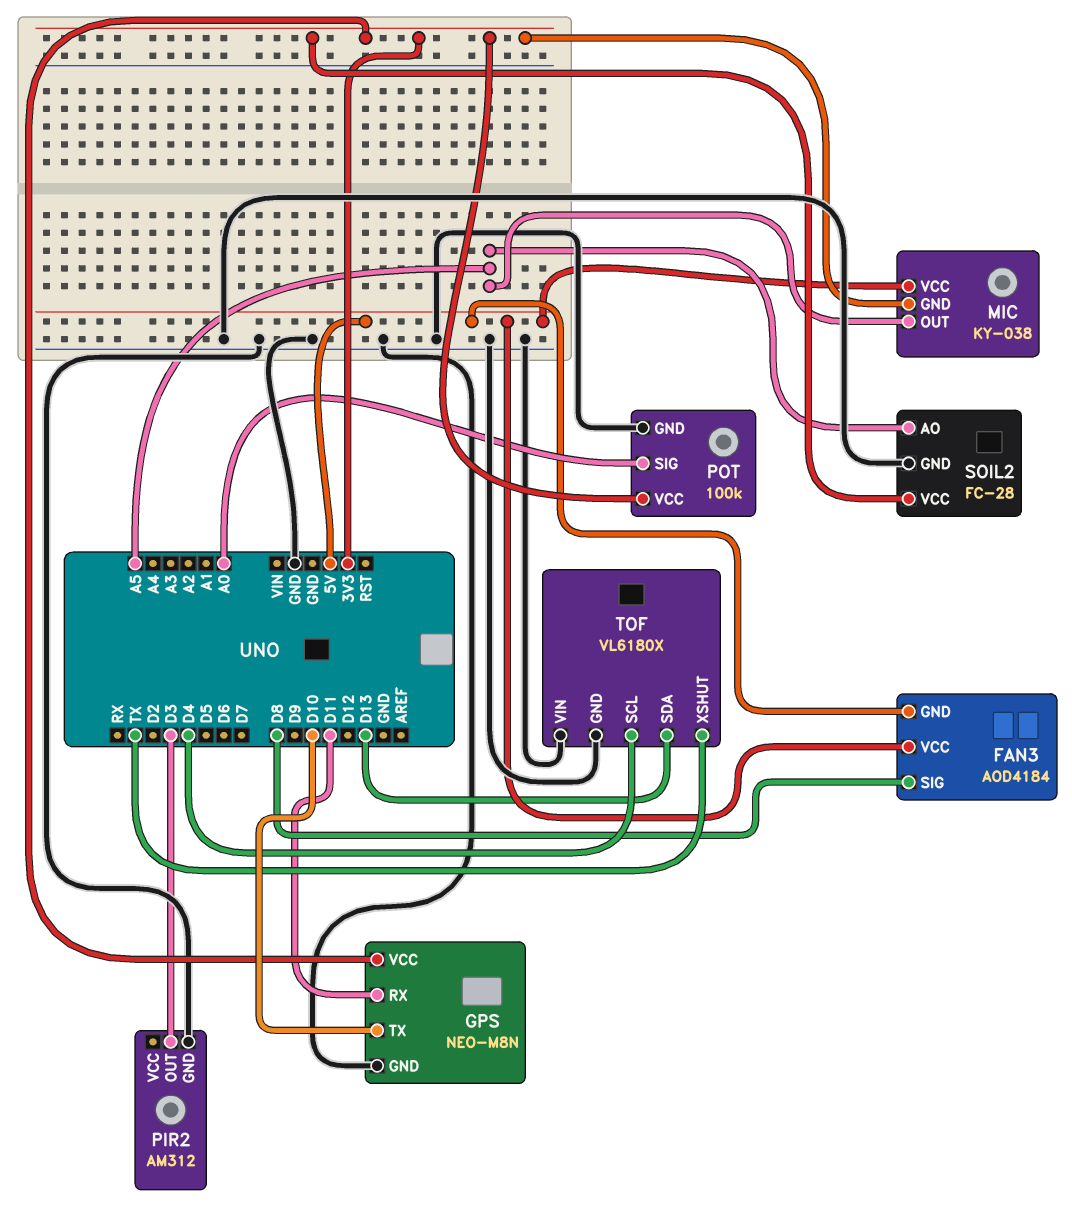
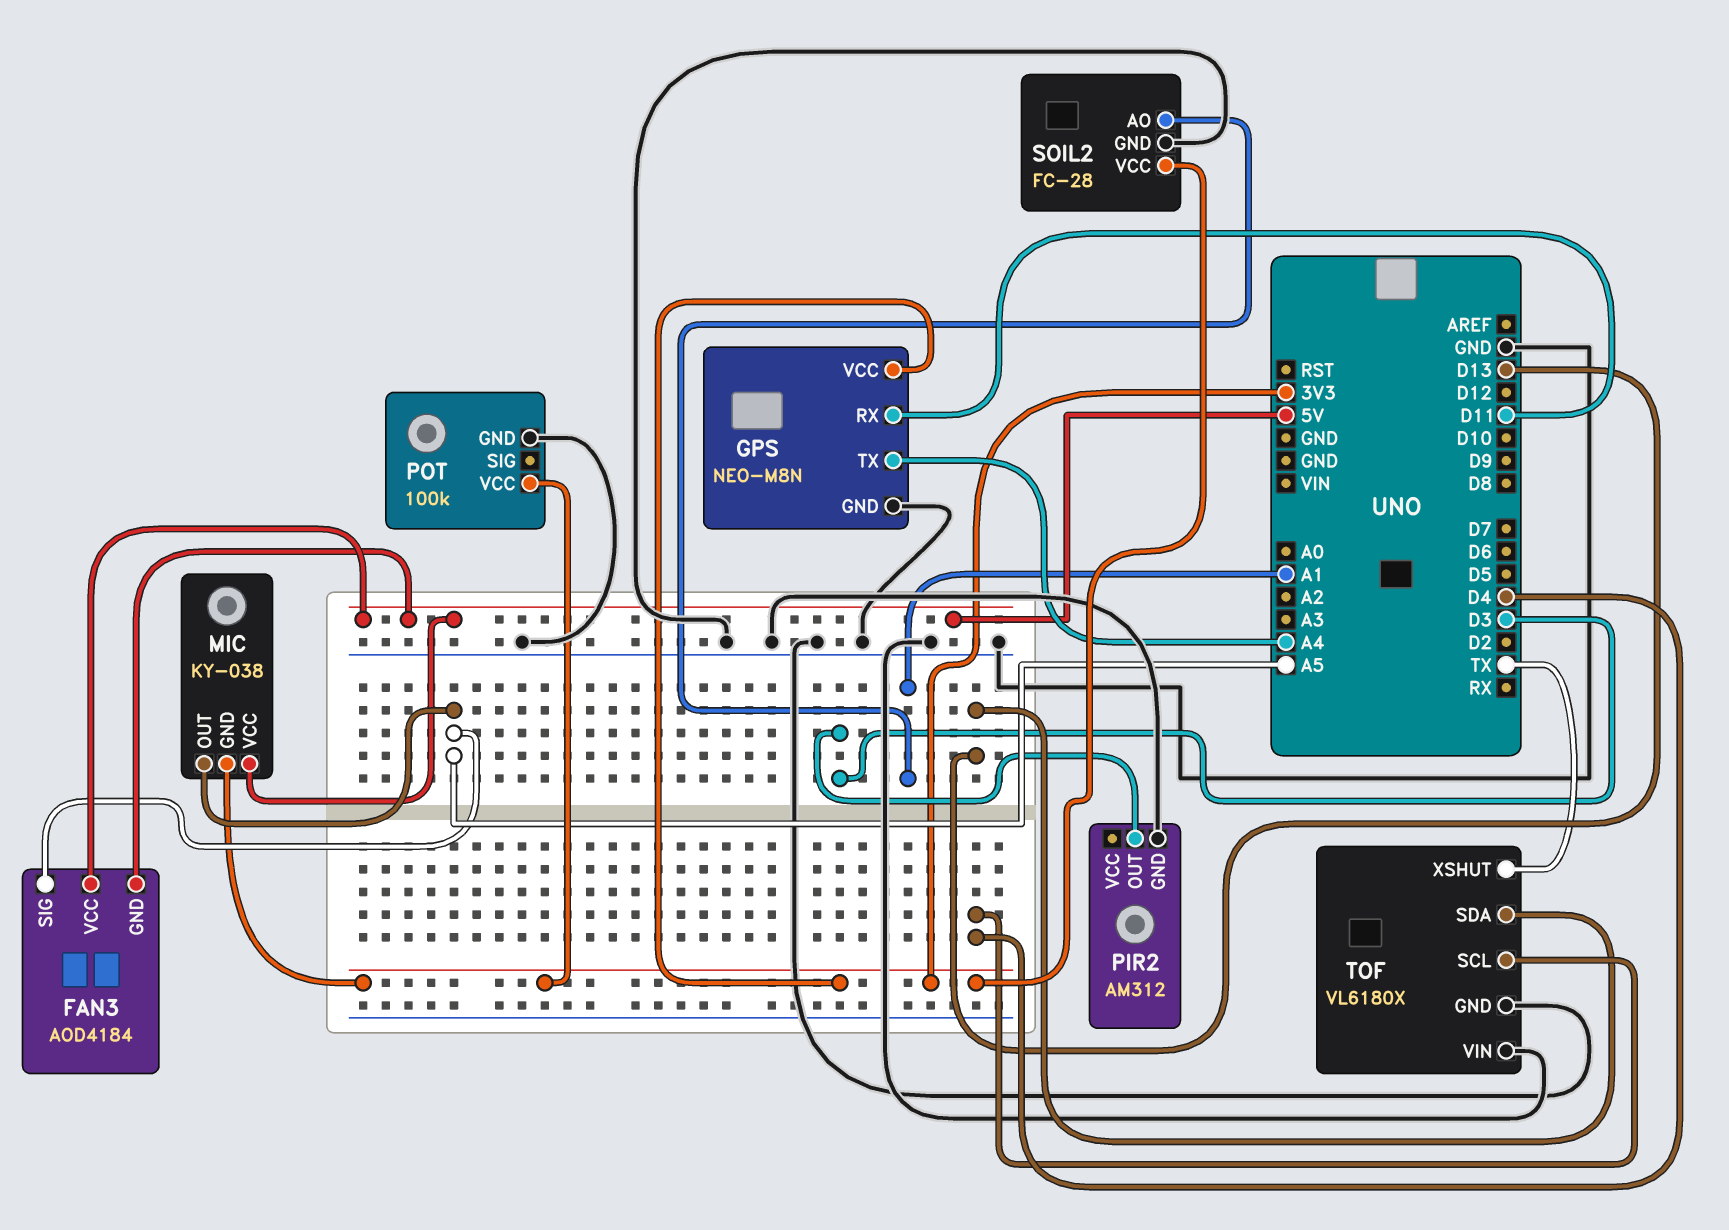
FAN3 pin SIG: D8 -> A5
GPS pin TX: D10 -> A4
POT pin SIG: A0 -> none
SOIL2 pin AO: A5 -> A1

